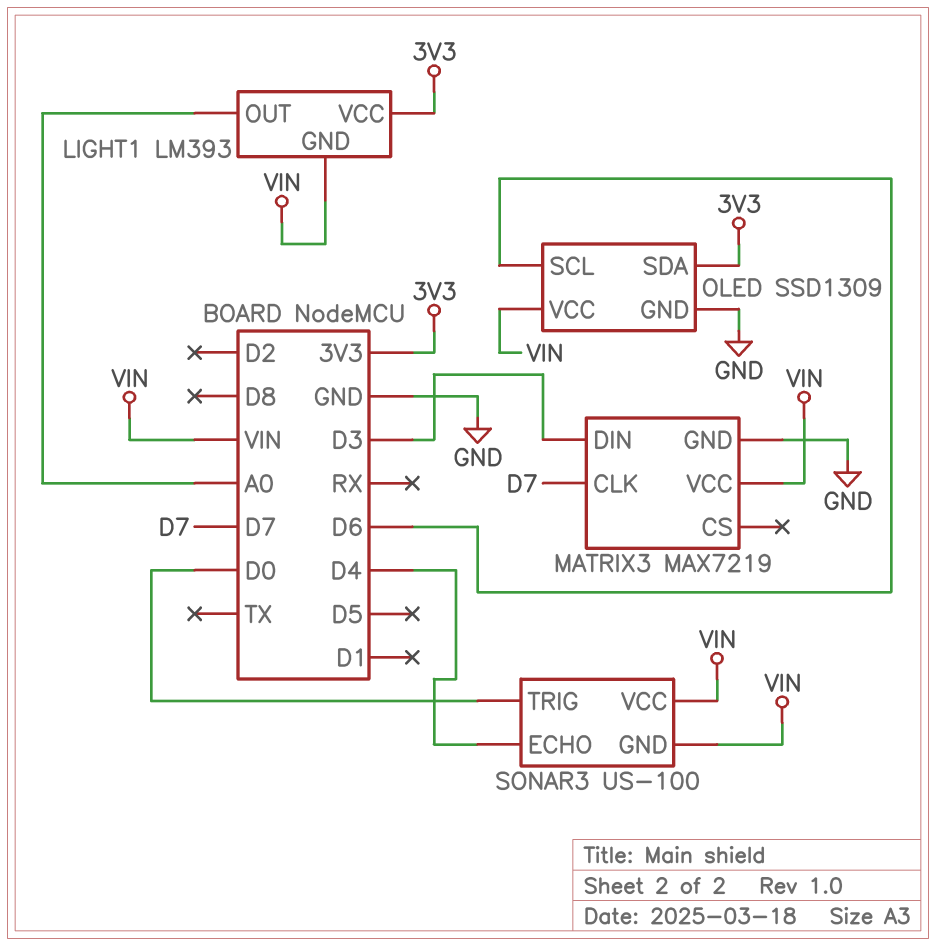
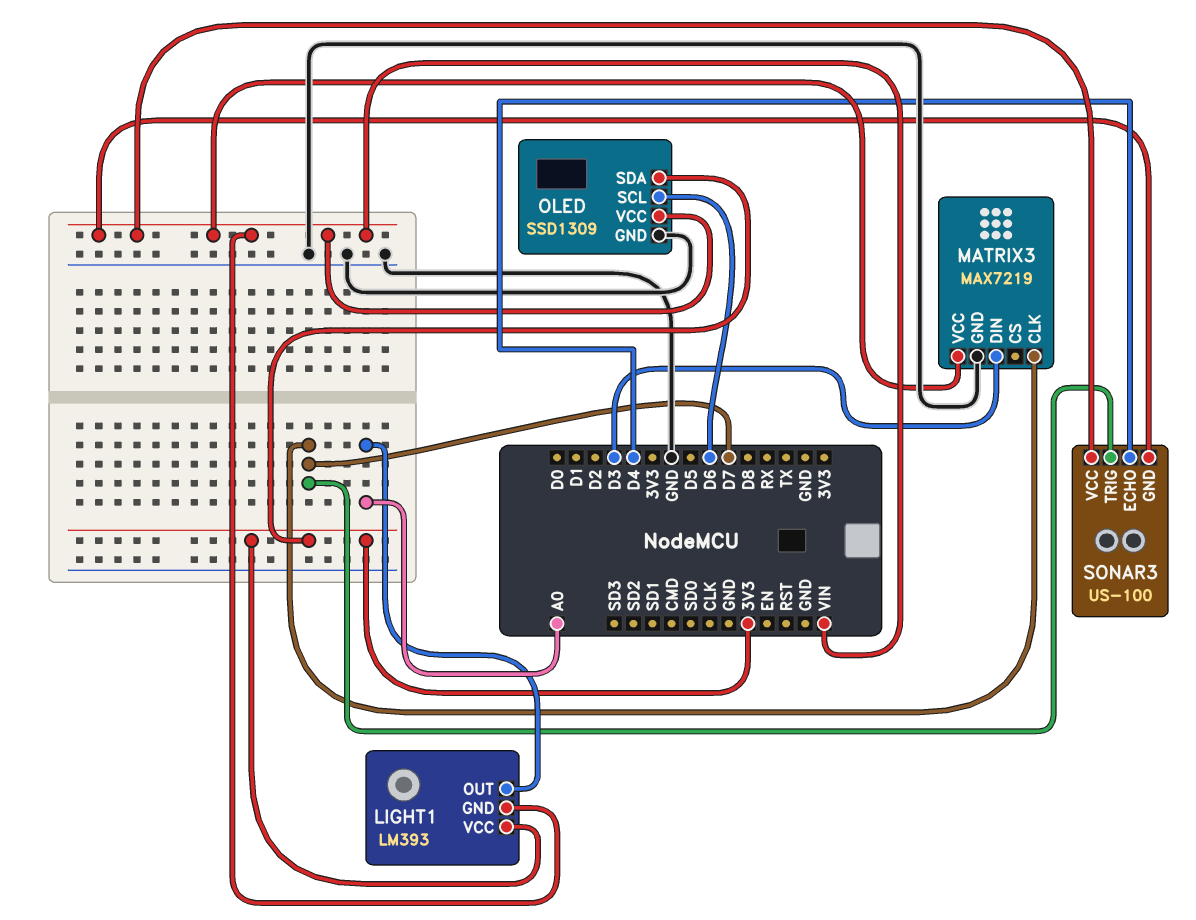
SONAR3 pin TRIG: D0 -> D7

